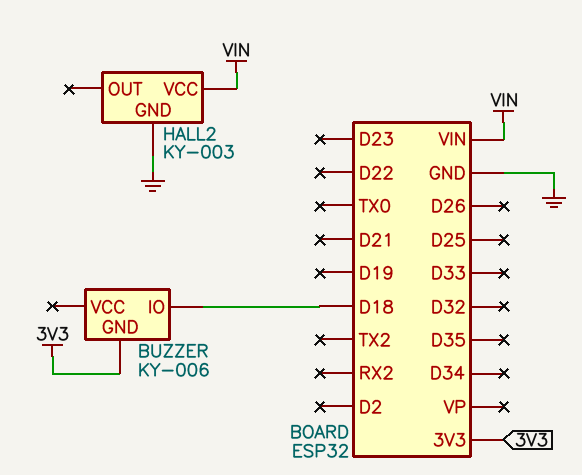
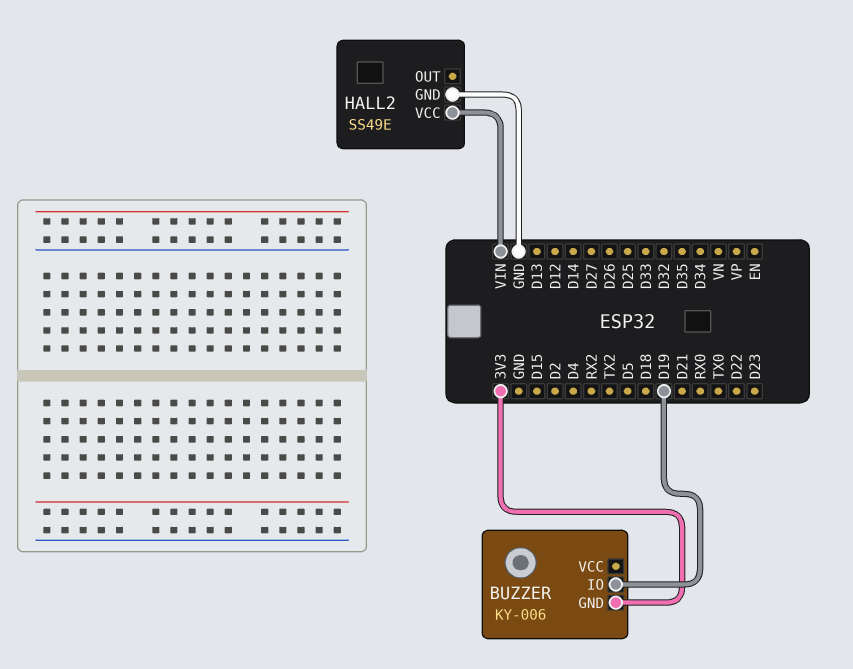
BUZZER pin IO: D18 -> D19
HALL2: KY-003 -> SS49E

